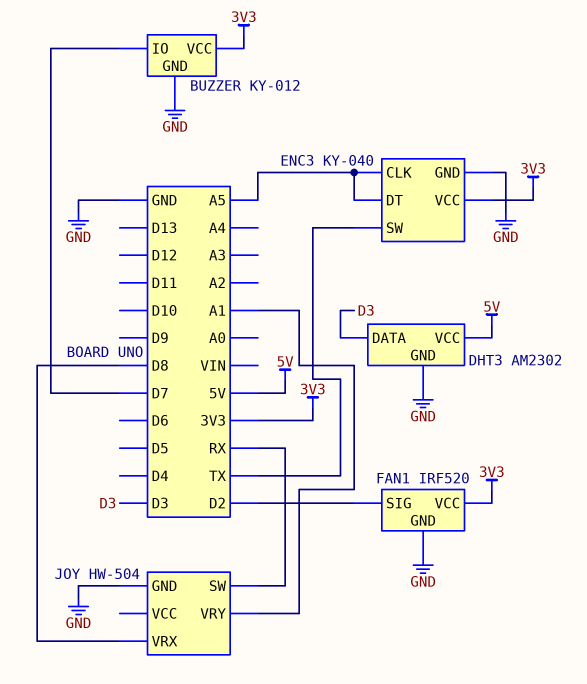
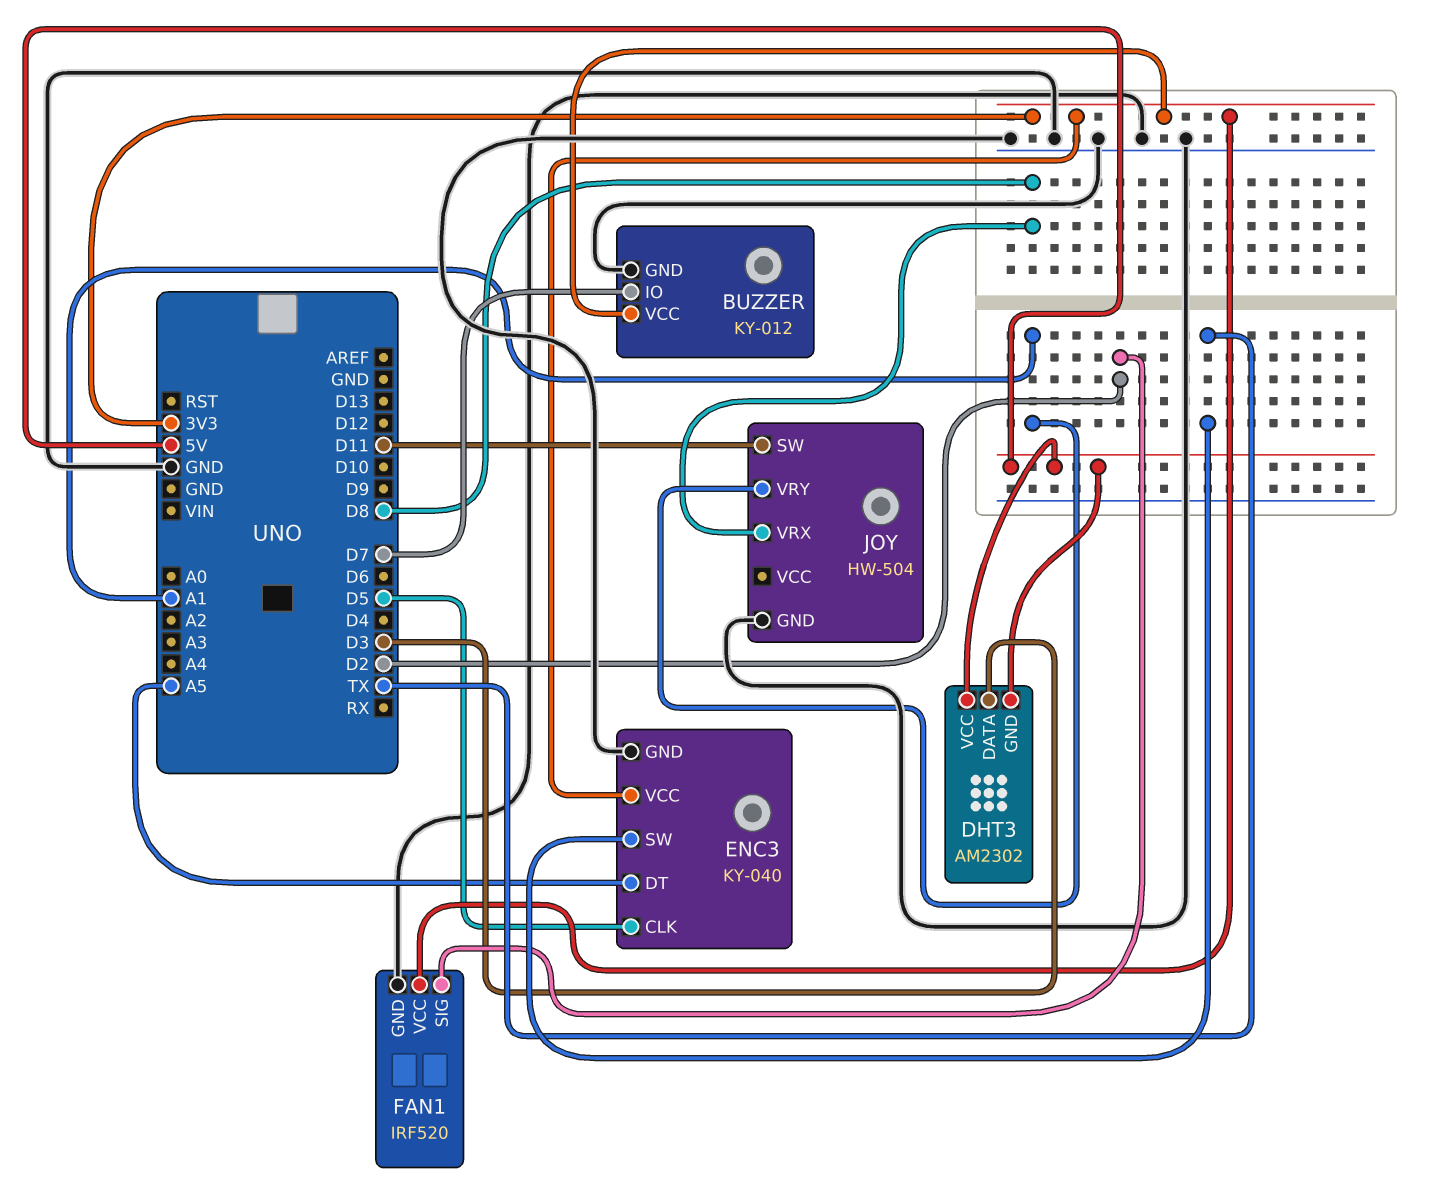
DHT3 pin GND: GND -> 5V
ENC3 pin CLK: A5 -> D5
JOY pin SW: RX -> D11

